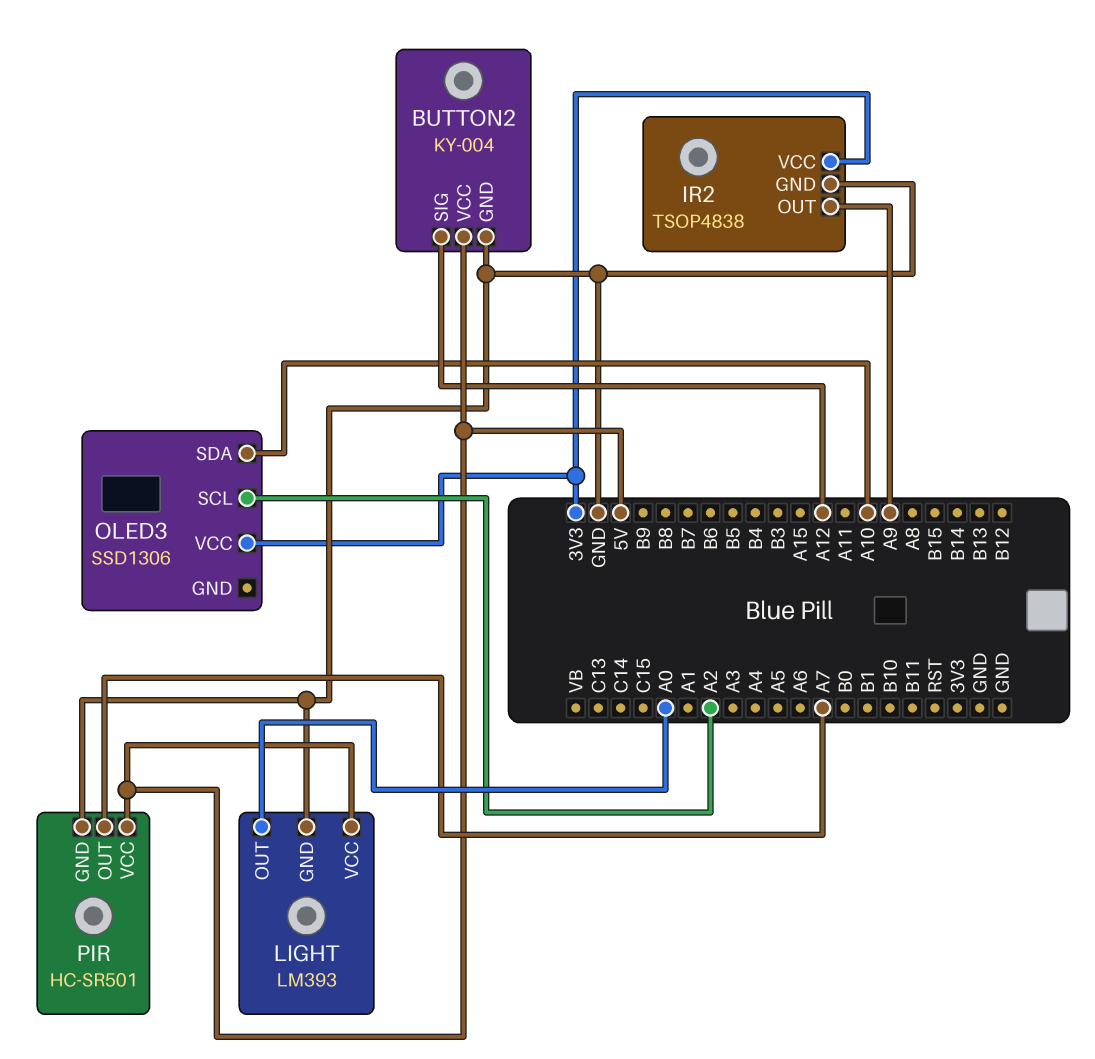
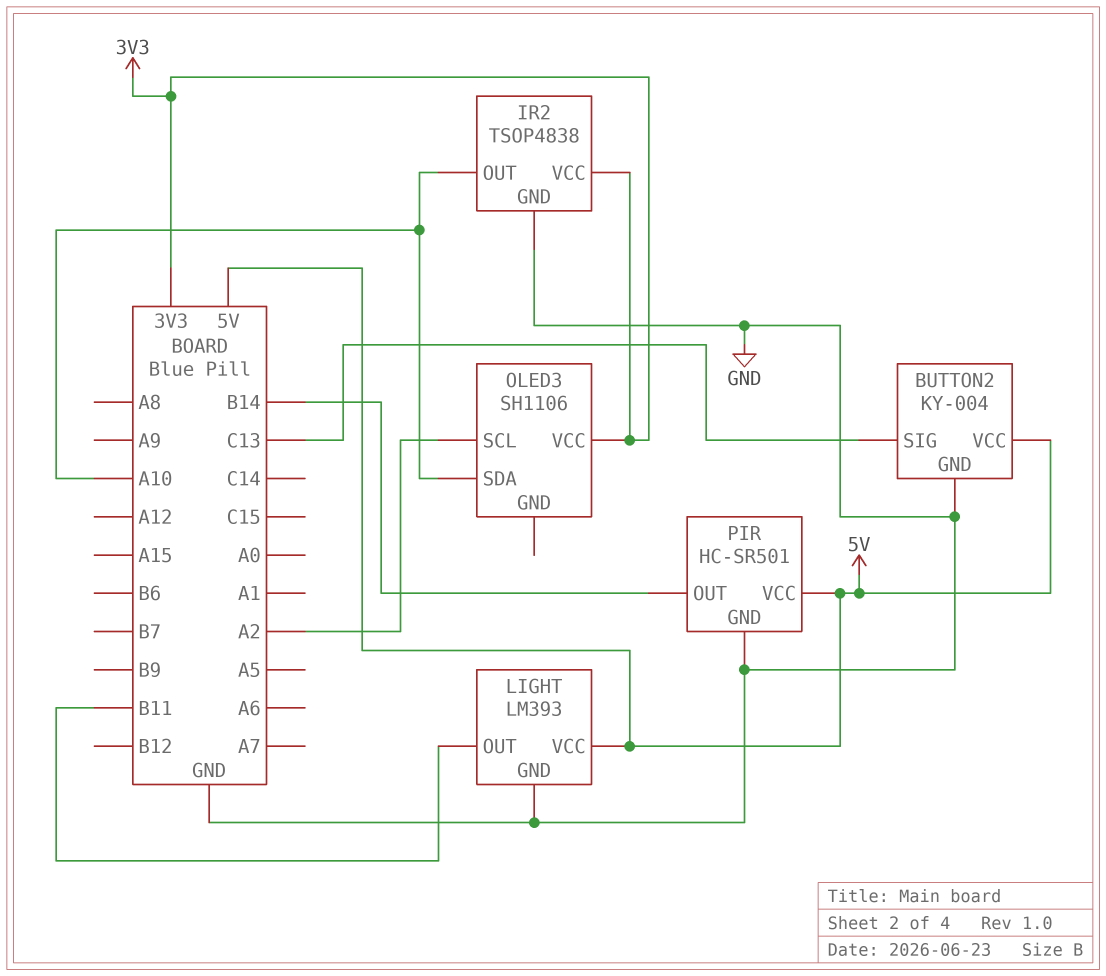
BUTTON2 pin SIG: A12 -> C13
IR2 pin OUT: A9 -> A10
LIGHT pin OUT: A0 -> B11
OLED3: SSD1306 -> SH1106
PIR pin OUT: A7 -> B14

